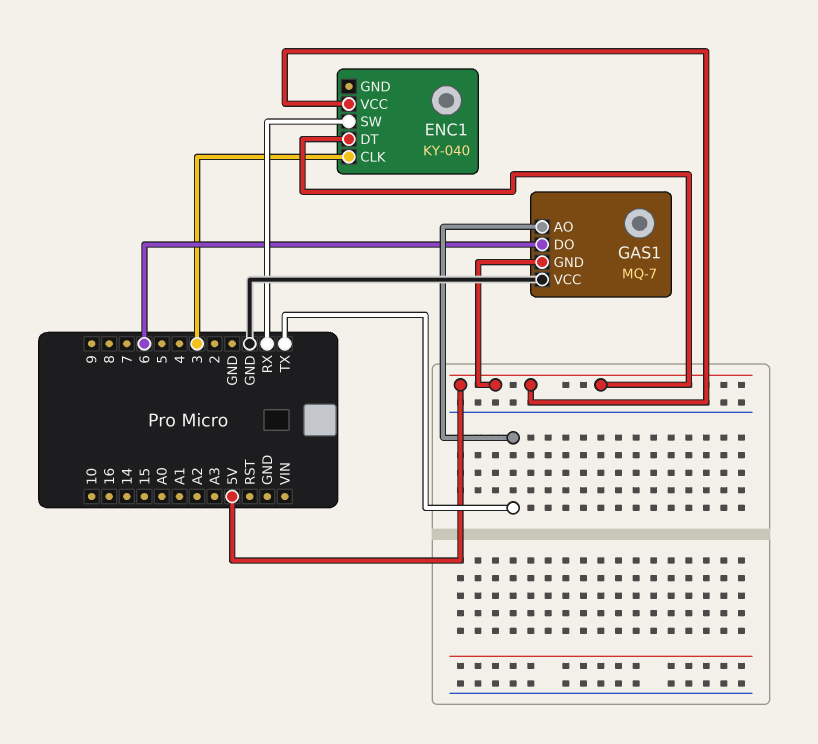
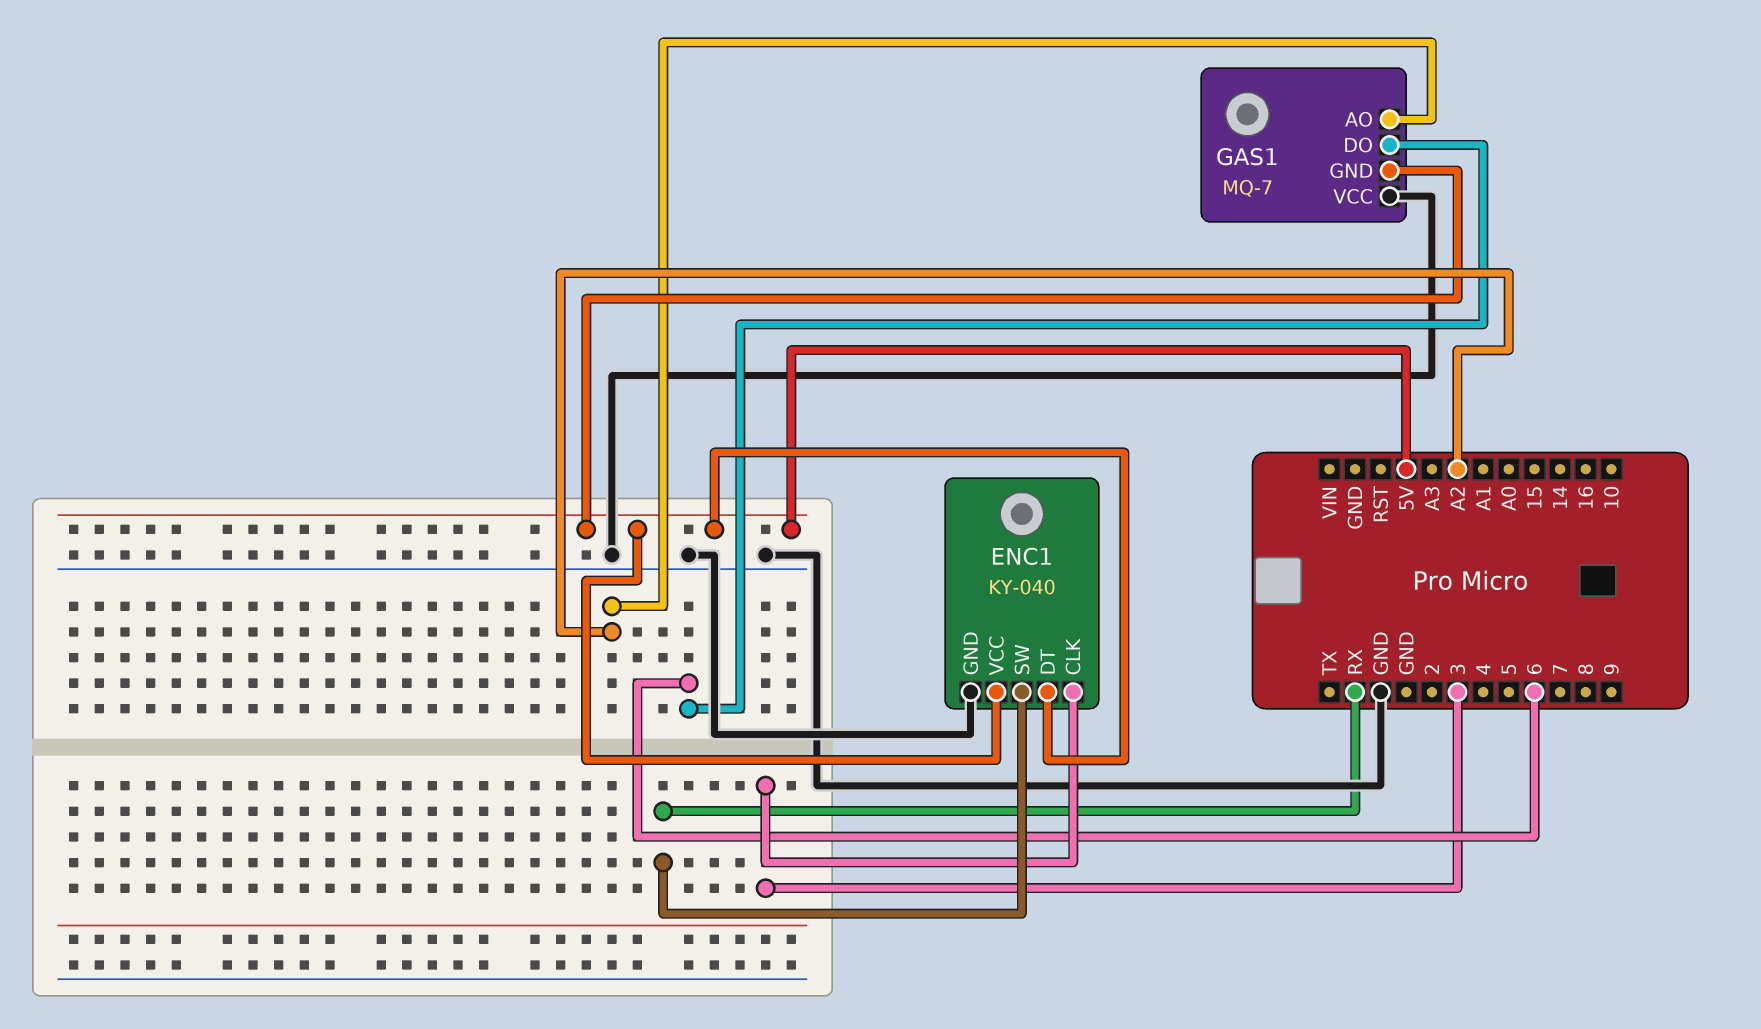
ENC1 pin GND: none -> GND
GAS1 pin AO: TX -> A2

